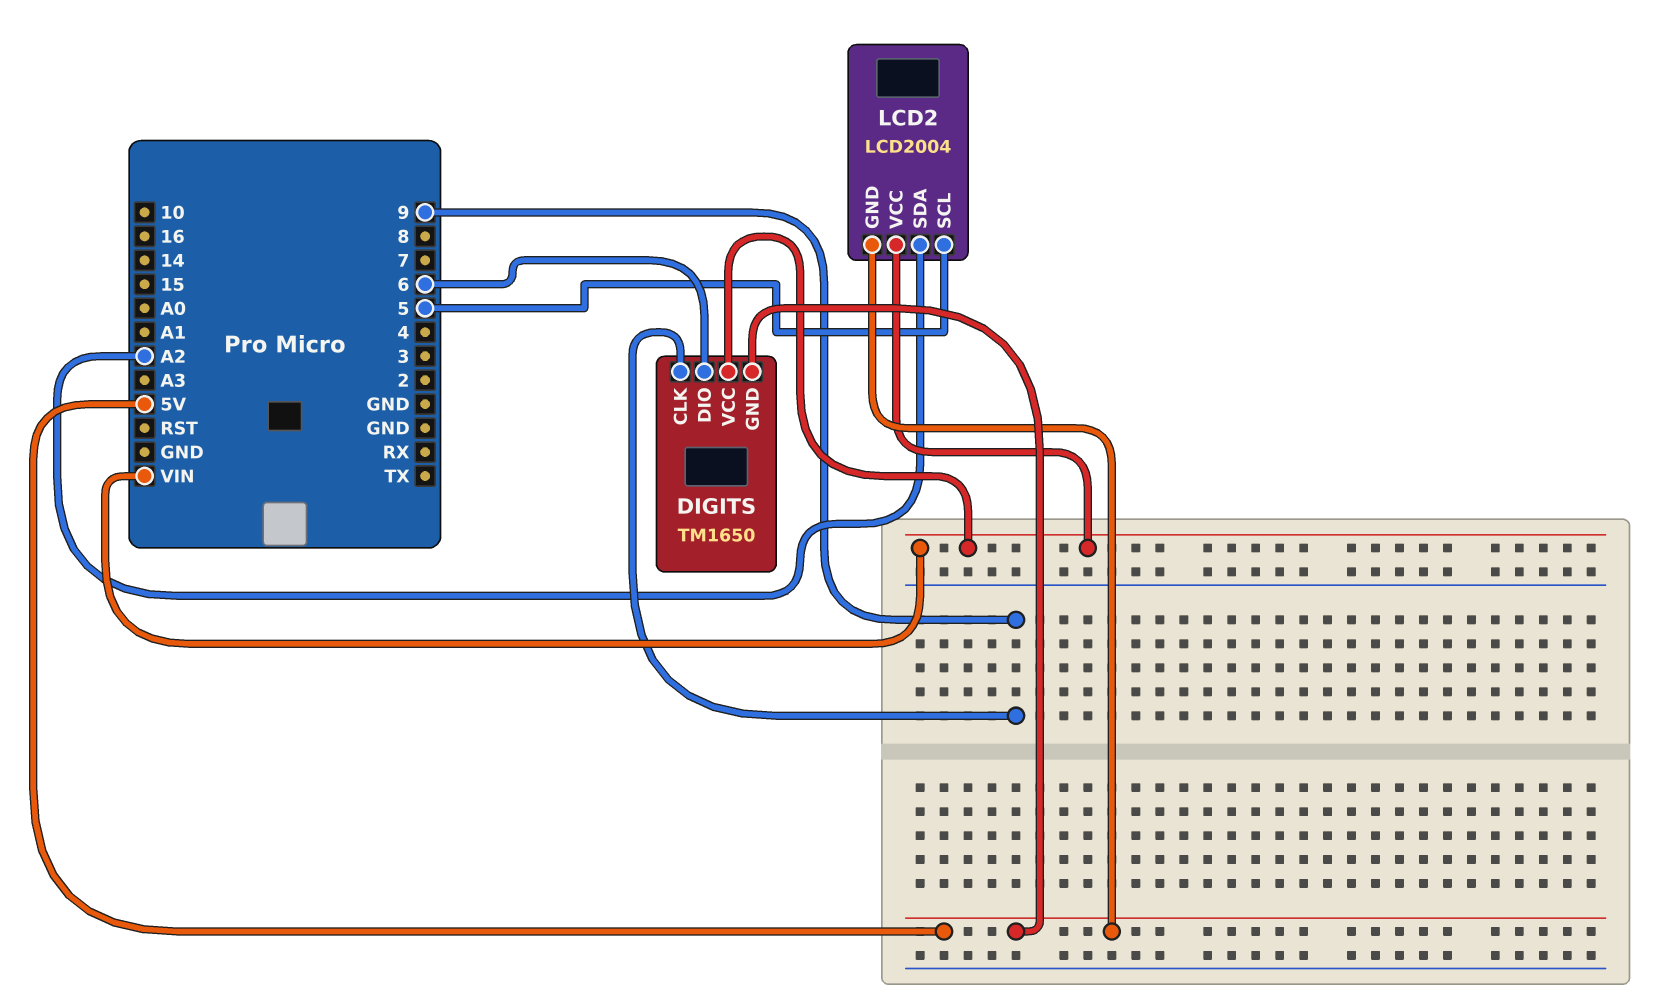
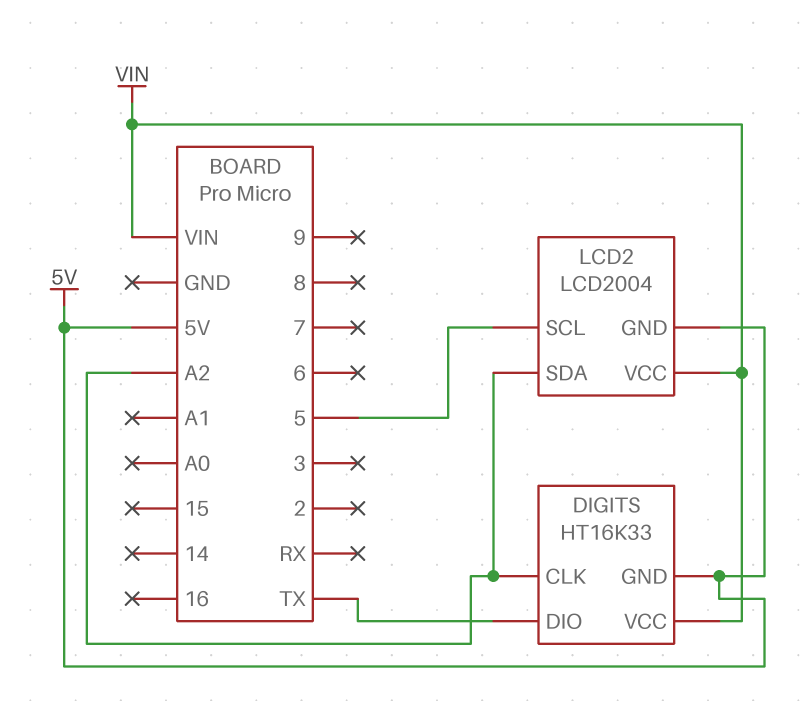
DIGITS: TM1650 -> HT16K33
DIGITS pin CLK: 9 -> A2
DIGITS pin DIO: 6 -> TX

